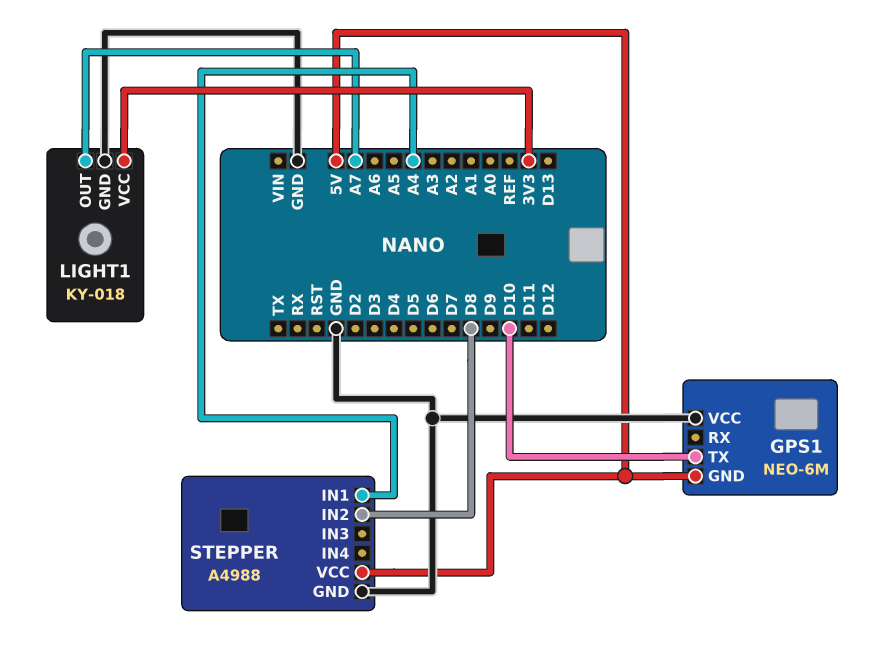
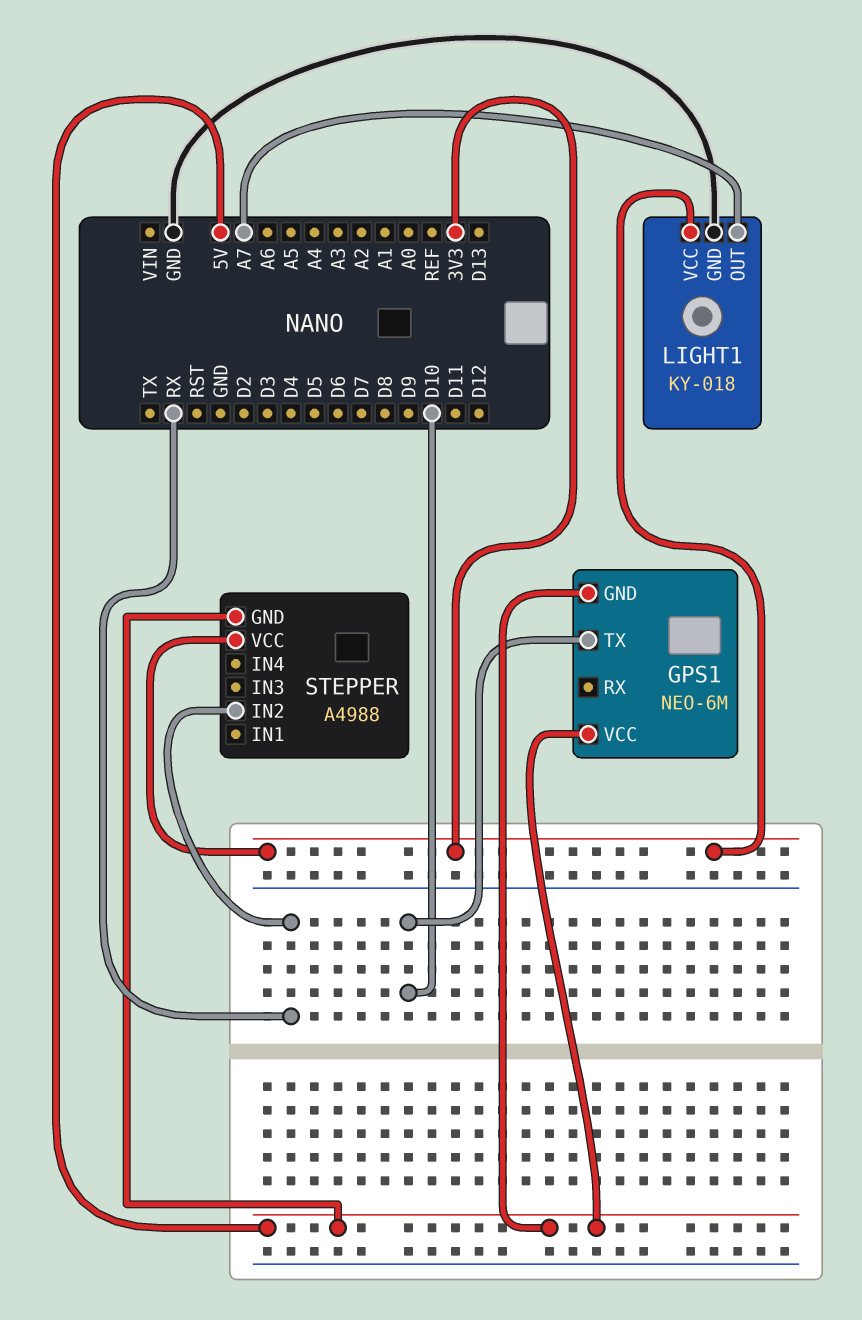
GPS1 pin VCC: GND -> 5V
STEPPER pin GND: GND -> 5V
STEPPER pin IN1: A4 -> none
STEPPER pin IN2: D8 -> RX
STEPPER pin VCC: 5V -> 3V3

